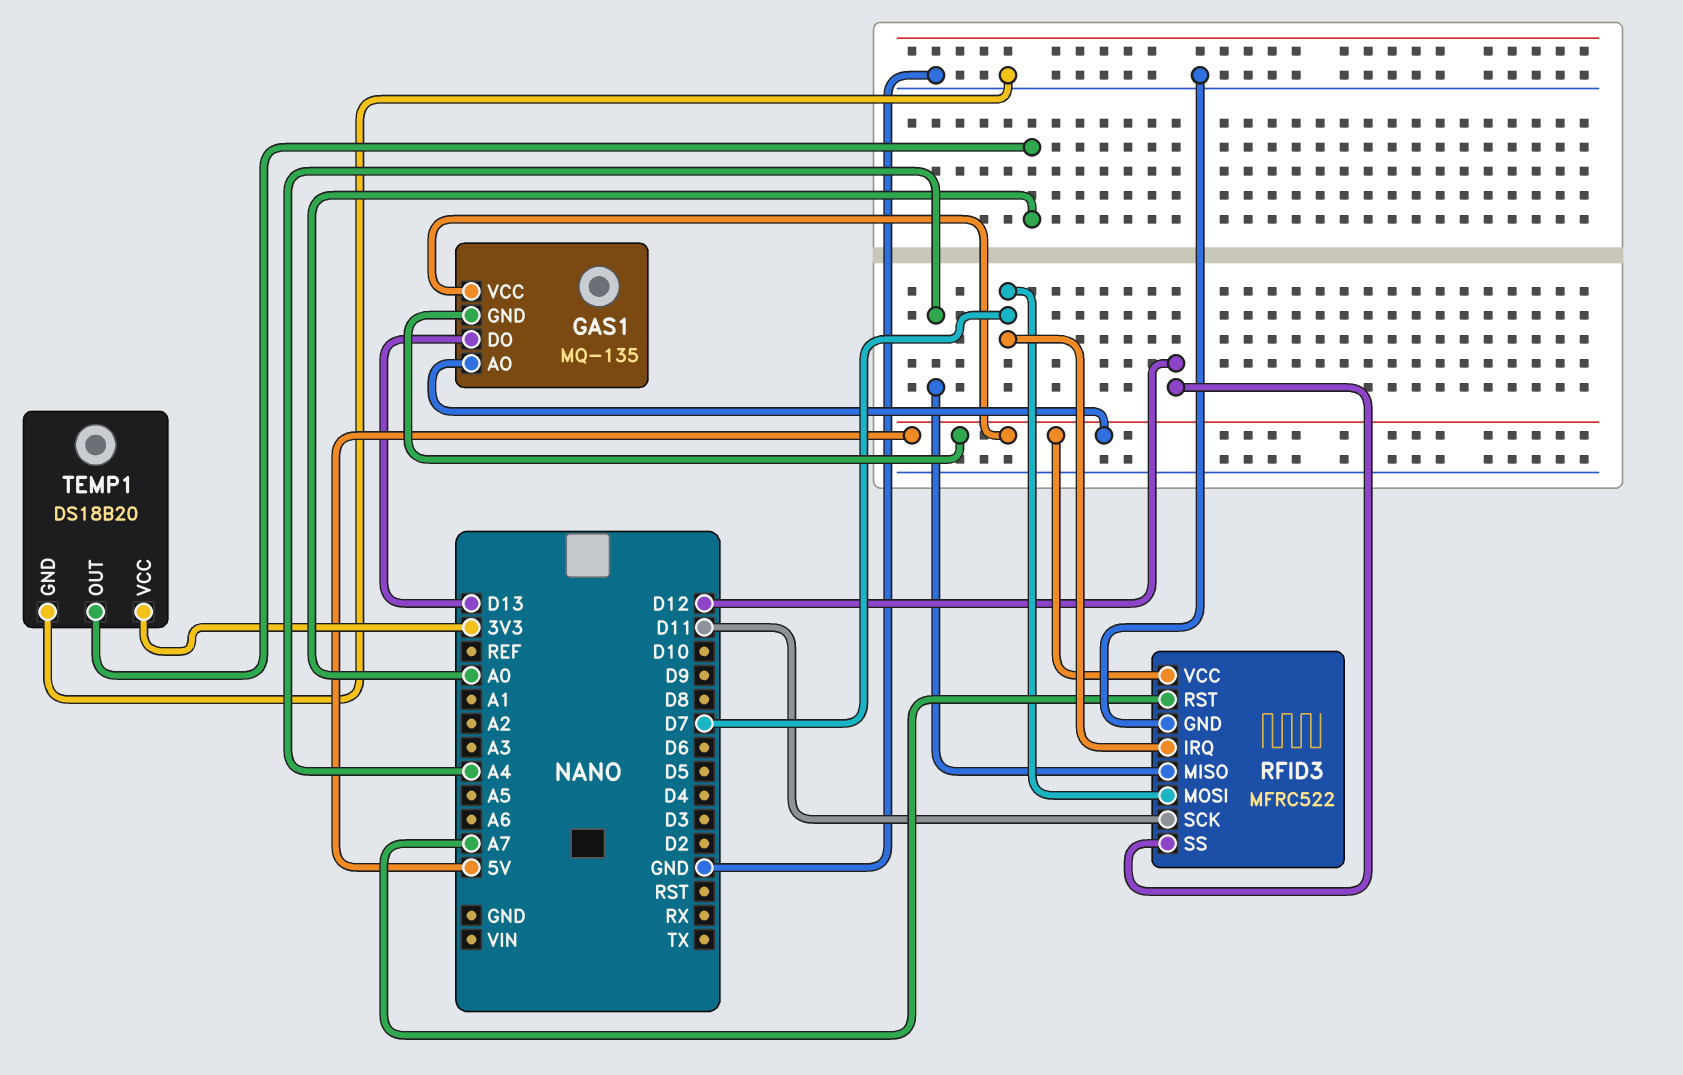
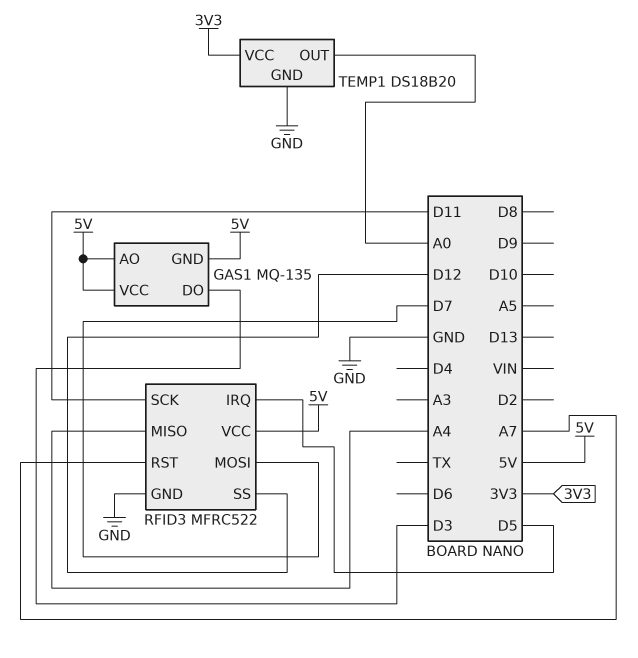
GAS1 pin DO: D13 -> D3
RFID3 pin IRQ: D7 -> D5

